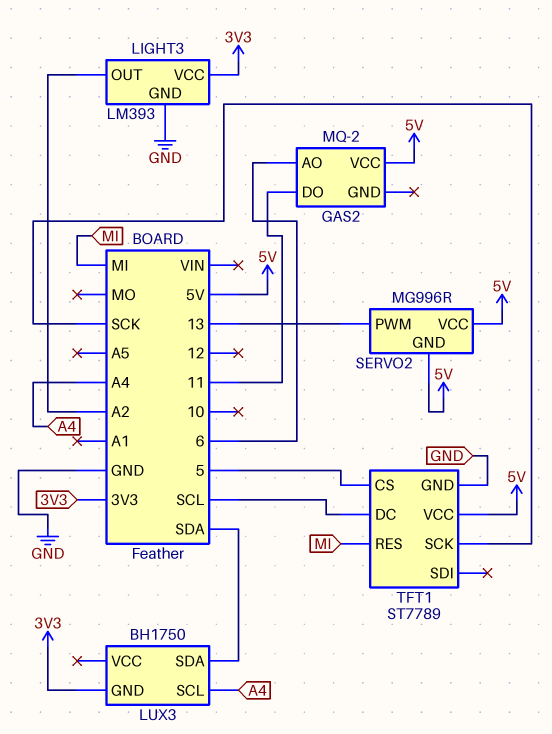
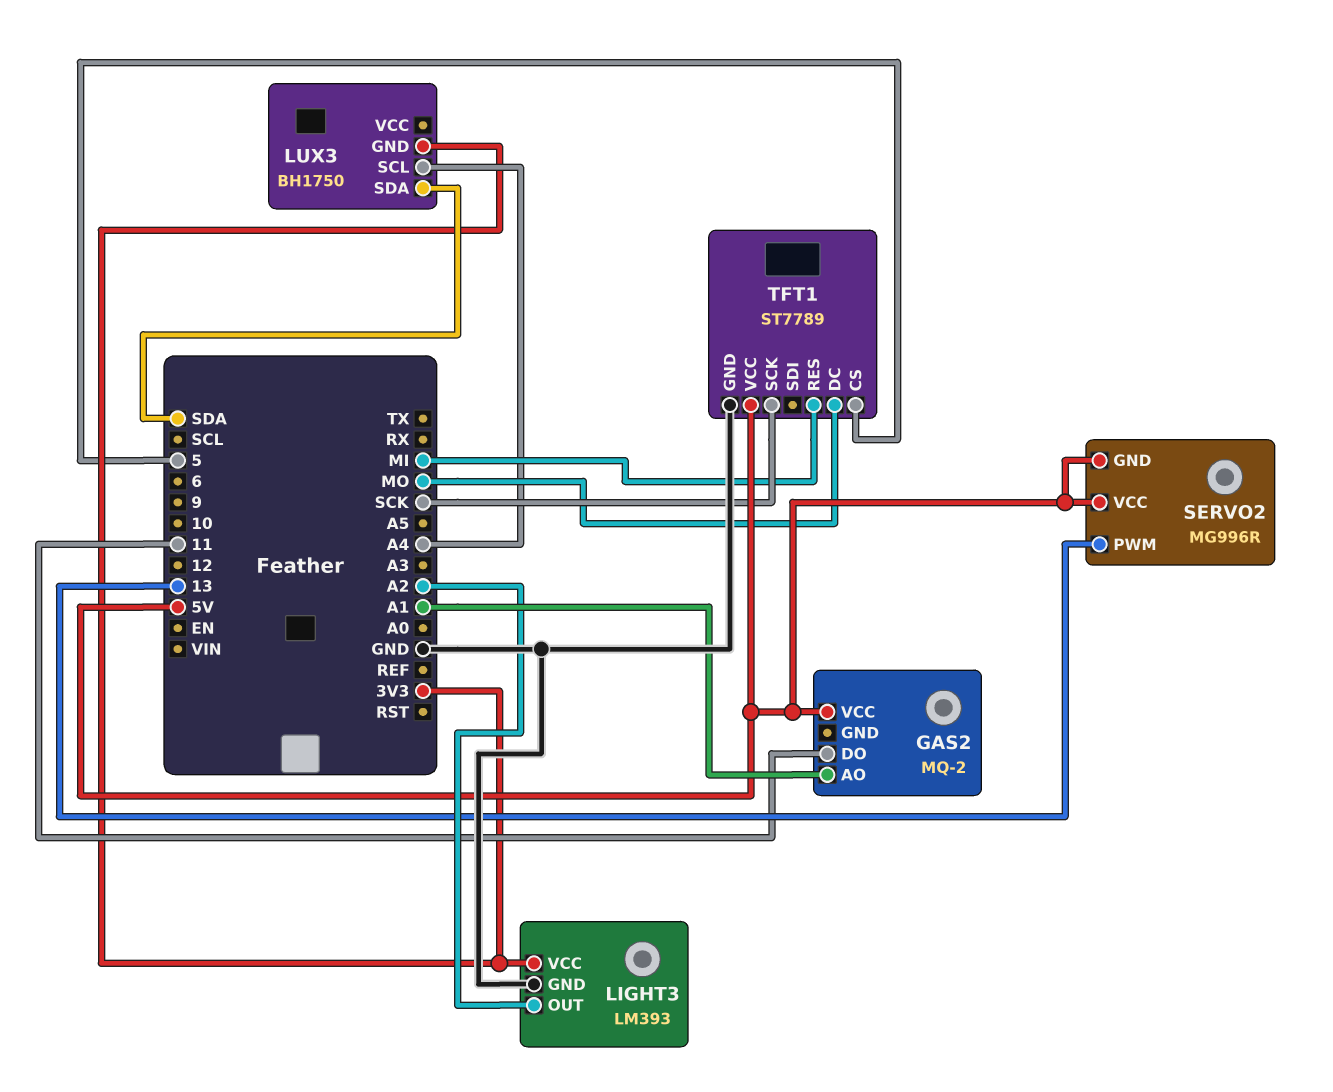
GAS2 pin AO: 6 -> A1
TFT1 pin DC: SCL -> MO

